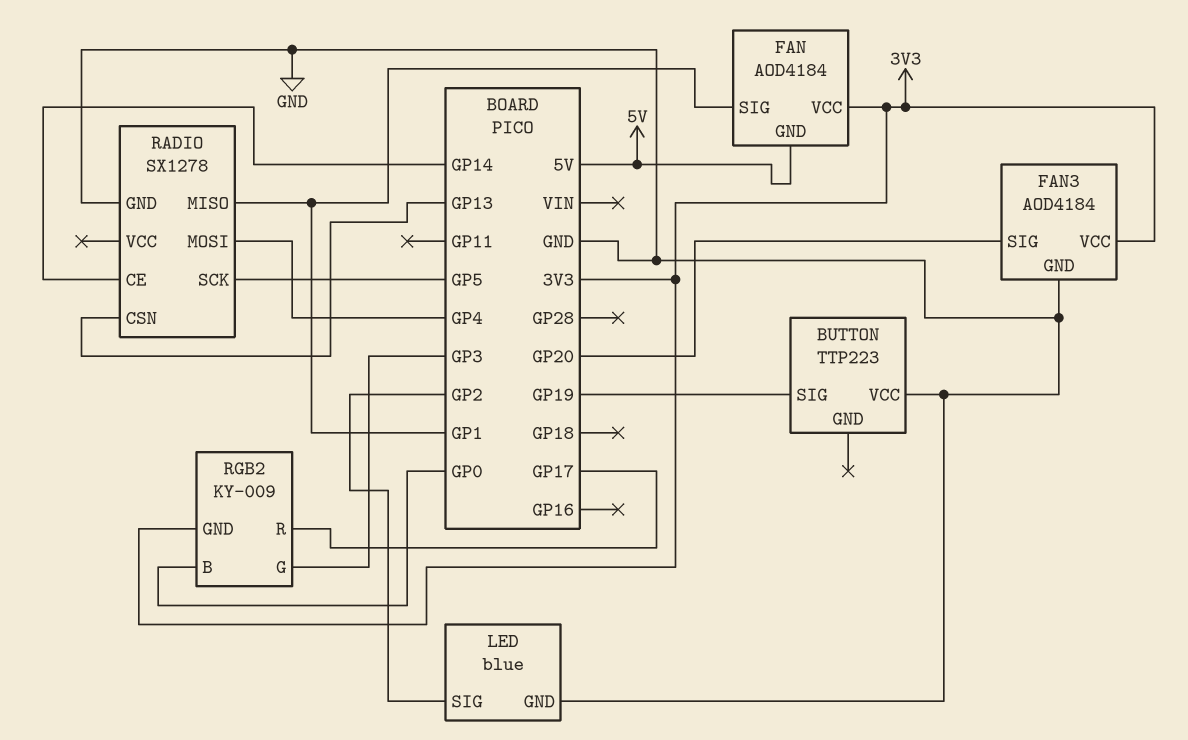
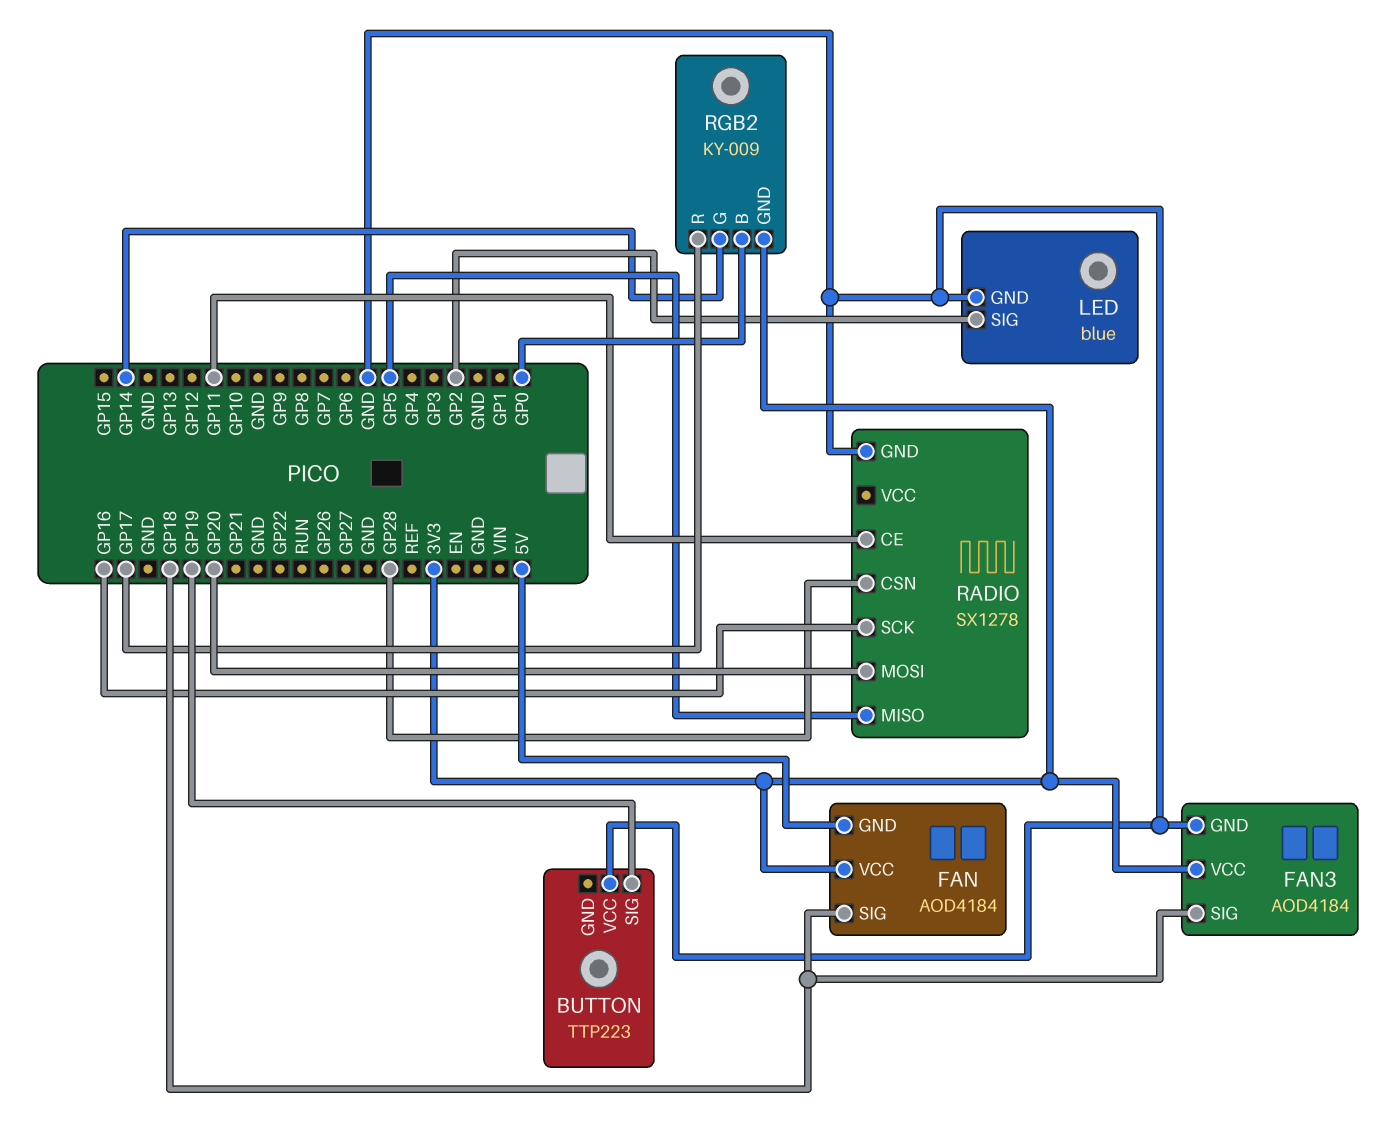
FAN pin SIG: GP1 -> GP18
FAN3 pin SIG: GP20 -> GP18
RADIO pin CE: GP14 -> GP11
RADIO pin CSN: GP13 -> GP28
RADIO pin MISO: GP1 -> GP5
RADIO pin MOSI: GP4 -> GP20
RADIO pin SCK: GP5 -> GP16
RGB2 pin G: GP3 -> GP14

